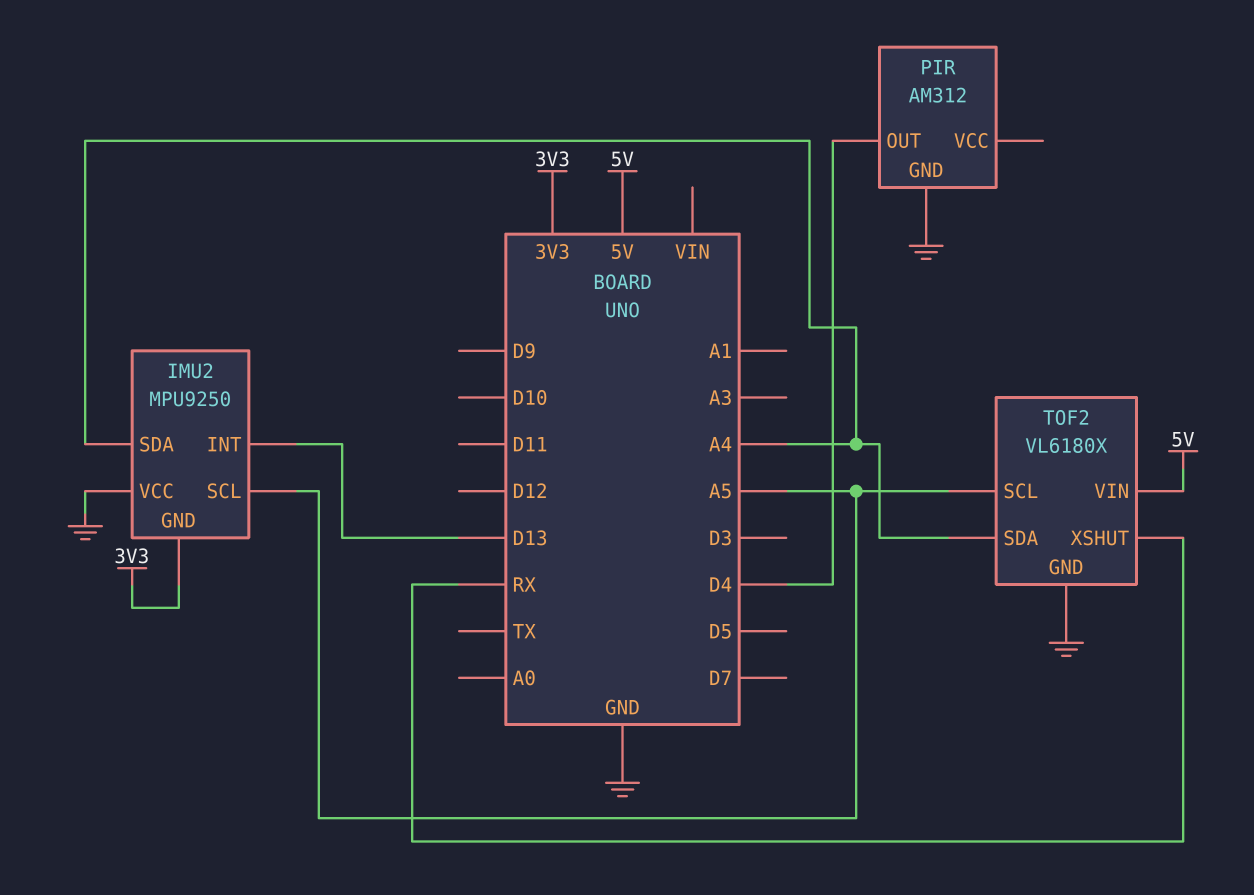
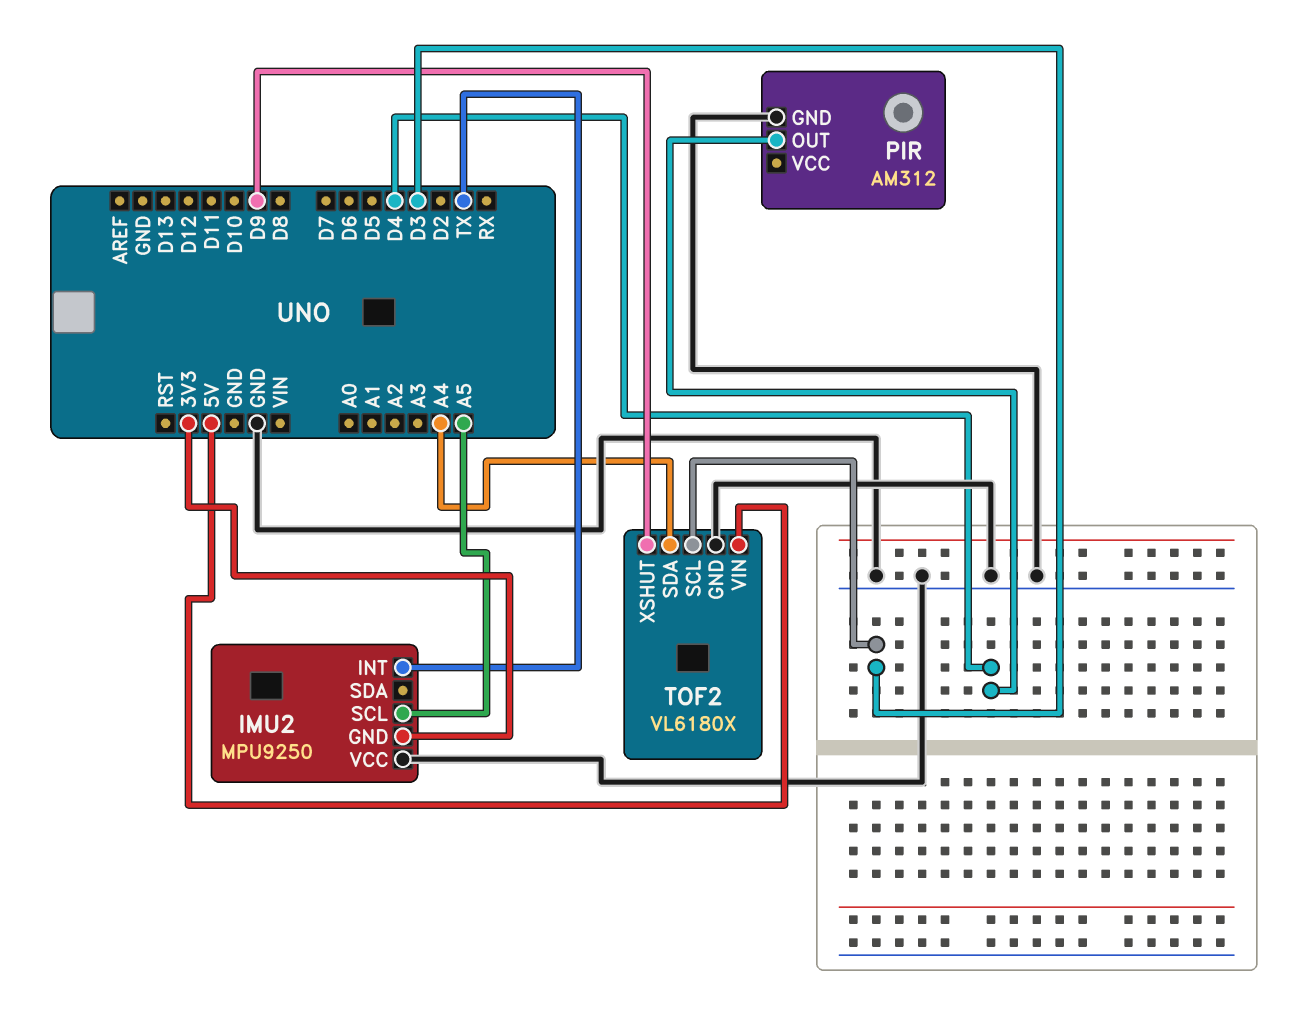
IMU2 pin INT: D13 -> TX
IMU2 pin SDA: A4 -> none
TOF2 pin SCL: A5 -> D3
TOF2 pin XSHUT: RX -> D9

